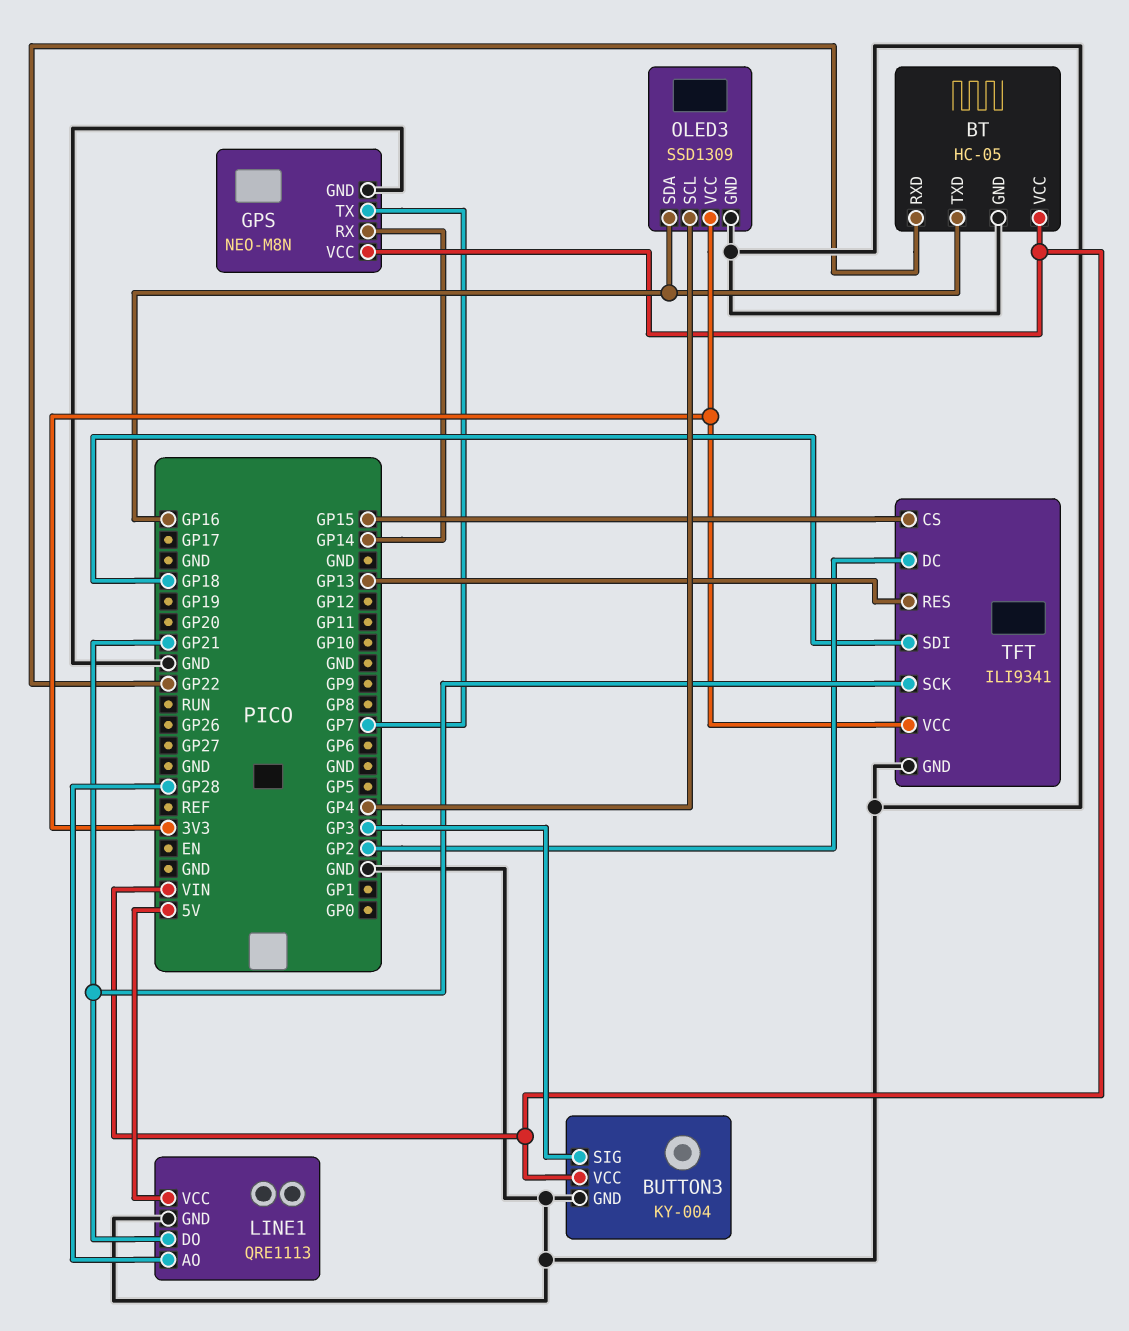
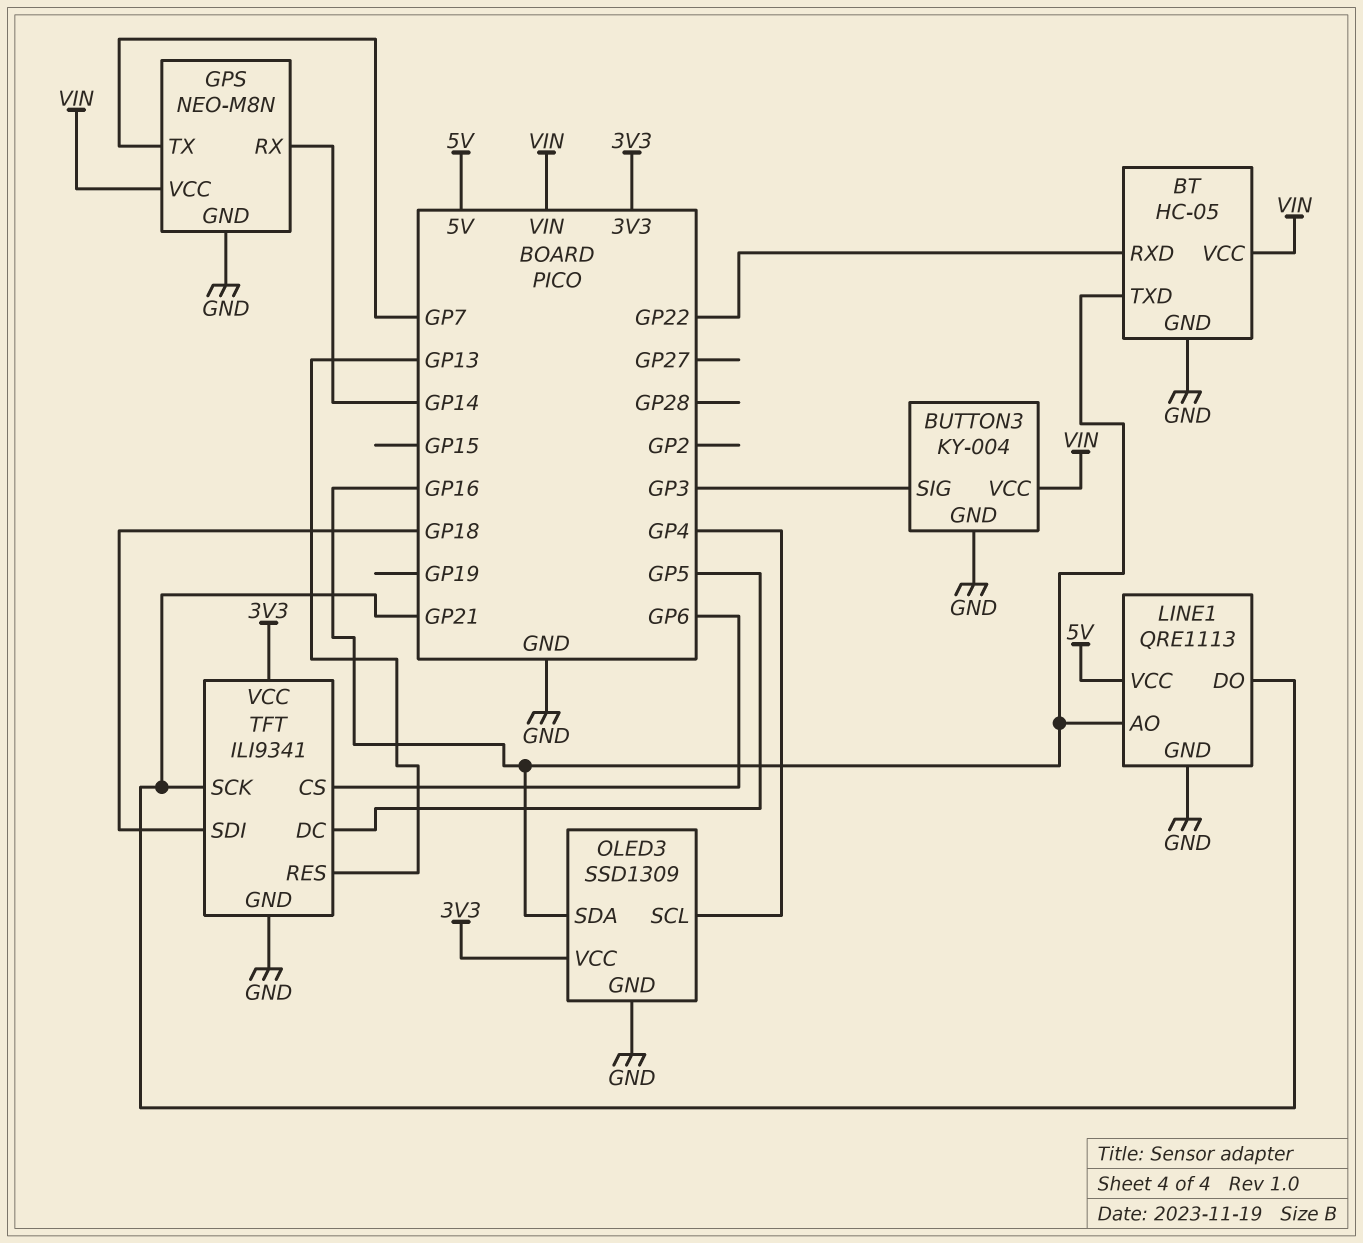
LINE1 pin AO: GP28 -> GP16
TFT pin CS: GP15 -> GP6
TFT pin DC: GP2 -> GP5

